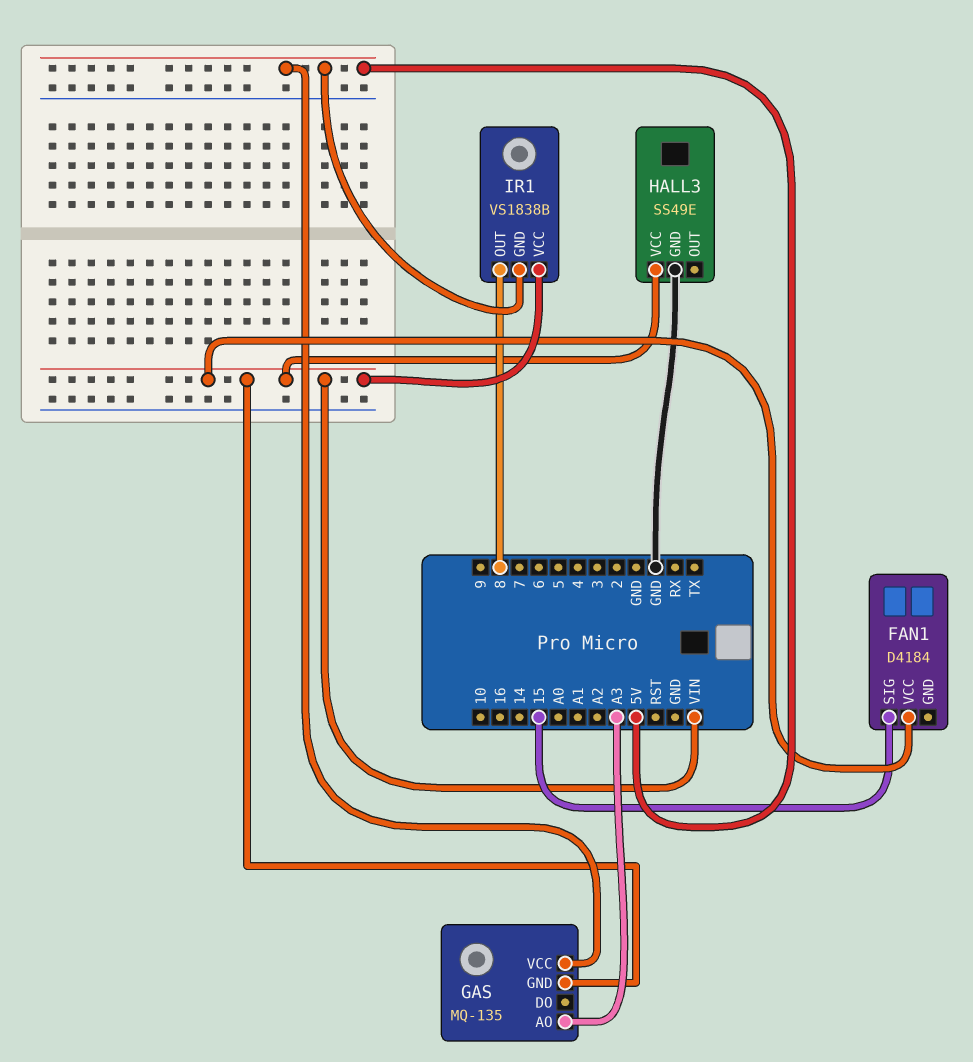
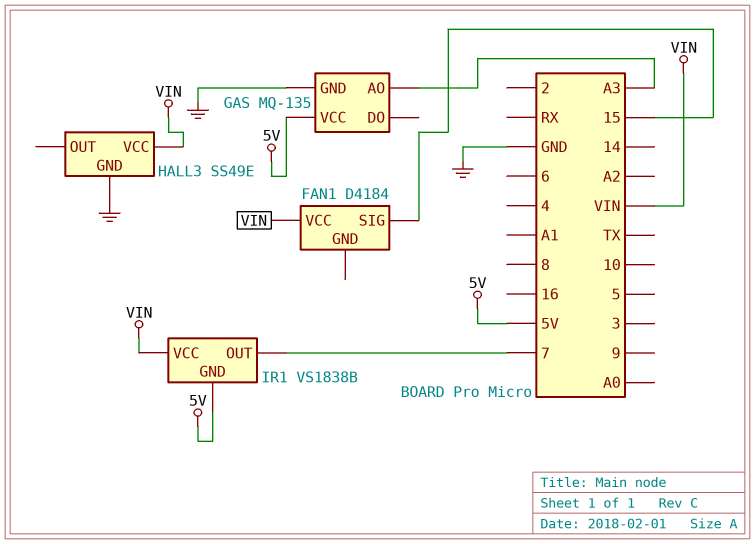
GAS pin GND: VIN -> GND
IR1 pin OUT: 8 -> 7

